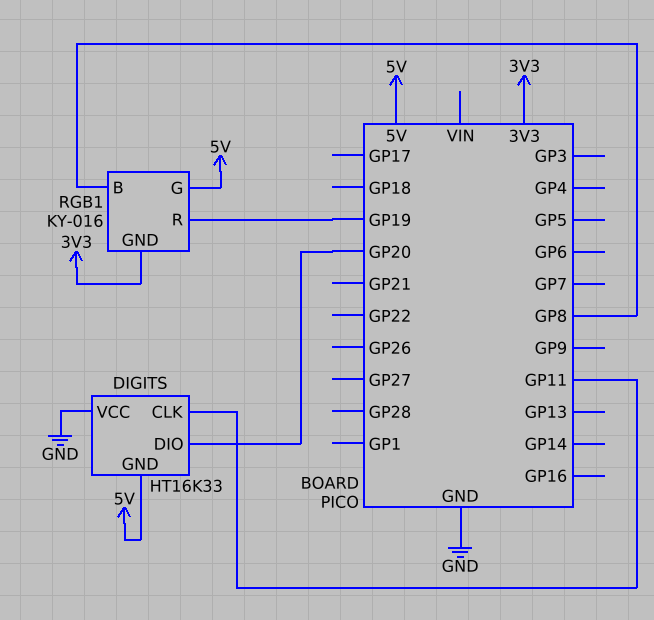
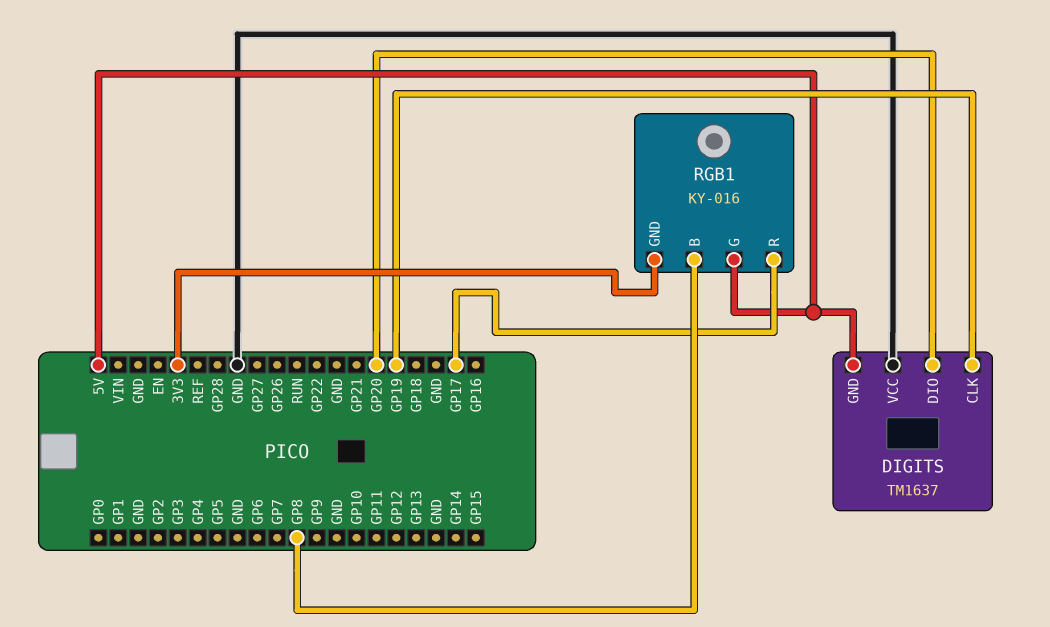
DIGITS: HT16K33 -> TM1637
DIGITS pin CLK: GP11 -> GP19
RGB1 pin R: GP19 -> GP17

